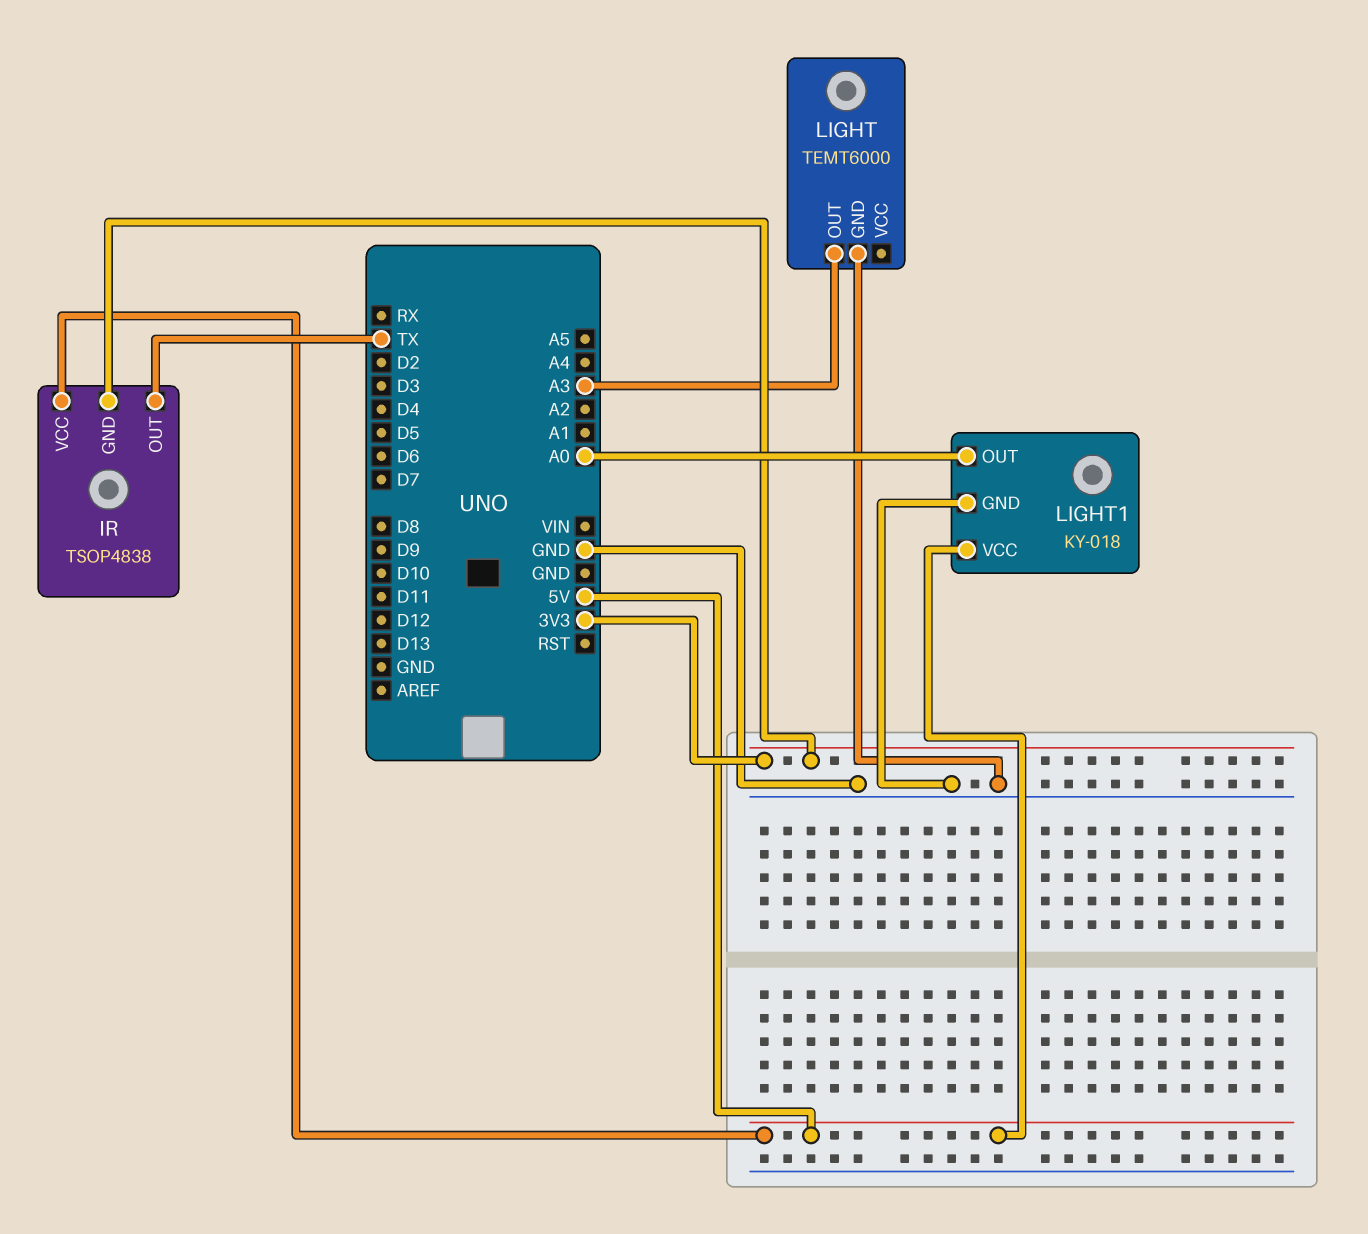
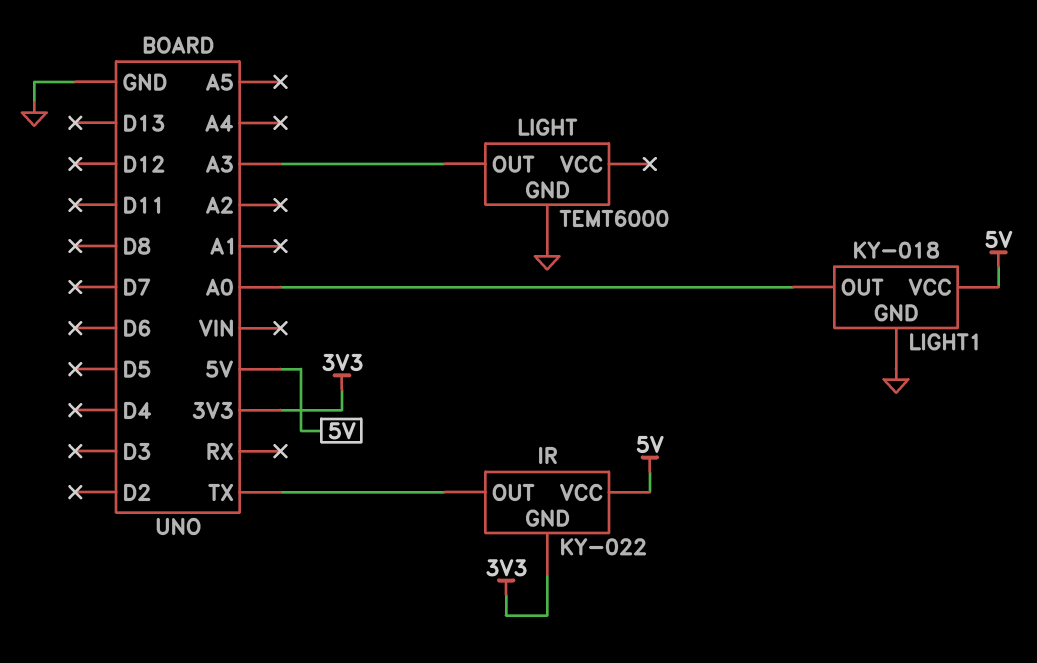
IR: TSOP4838 -> KY-022

